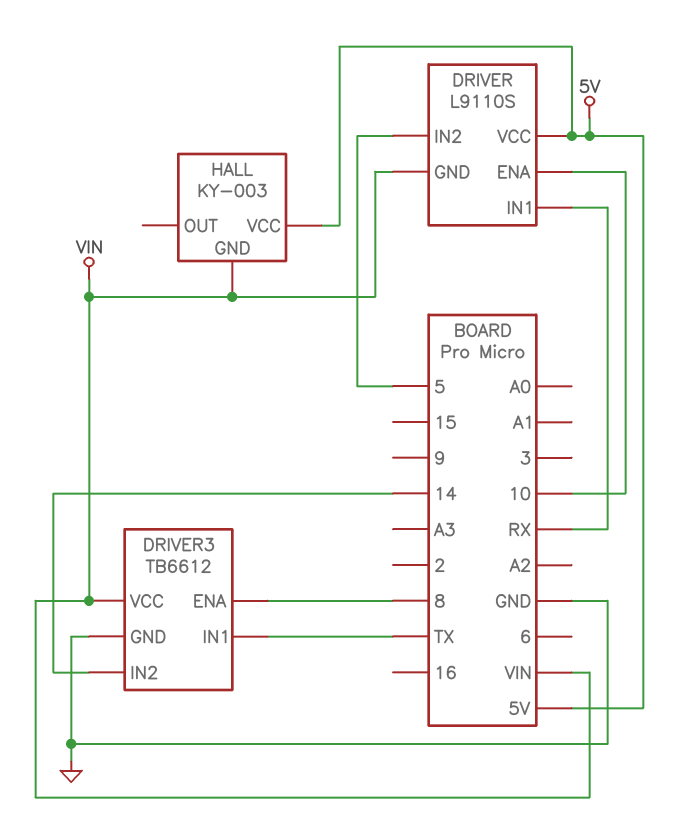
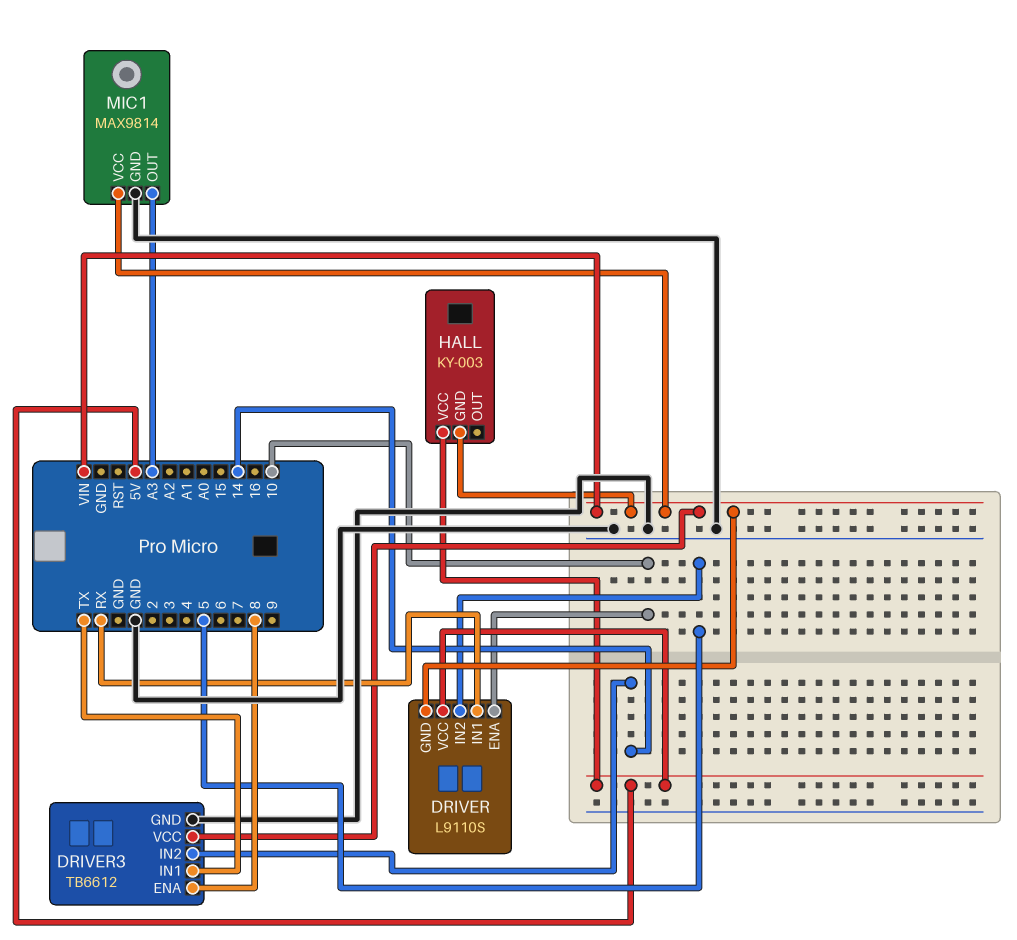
MIC1: none -> MAX9814
MIC1 pin GND: none -> GND
MIC1 pin OUT: none -> A3
MIC1 pin VCC: none -> VIN

